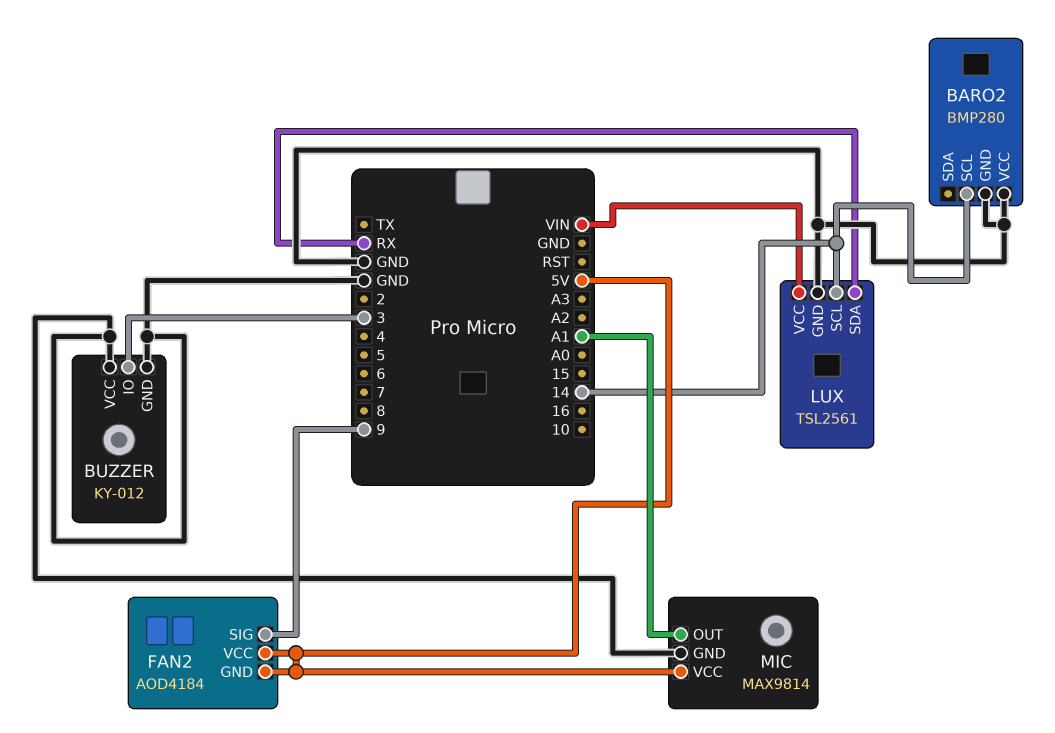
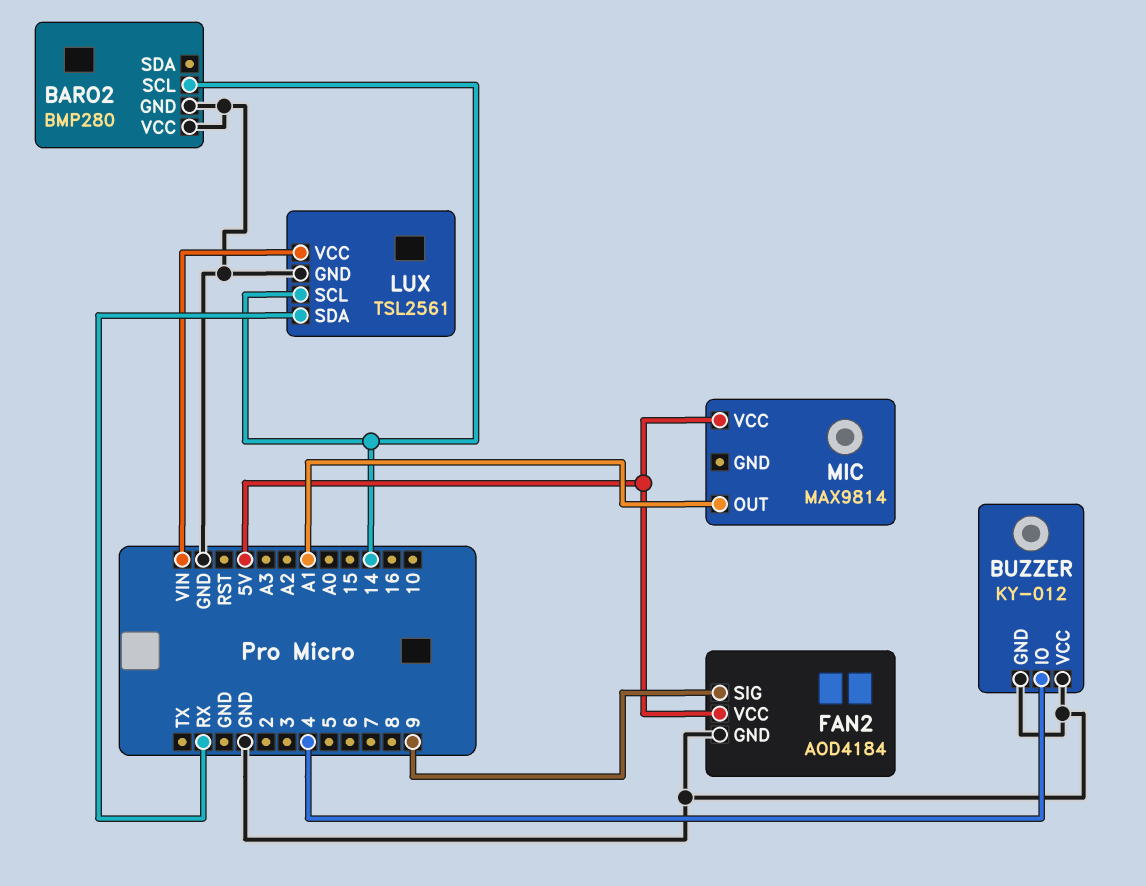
BUZZER pin IO: 3 -> 4
FAN2 pin GND: 5V -> GND
MIC pin GND: GND -> none

